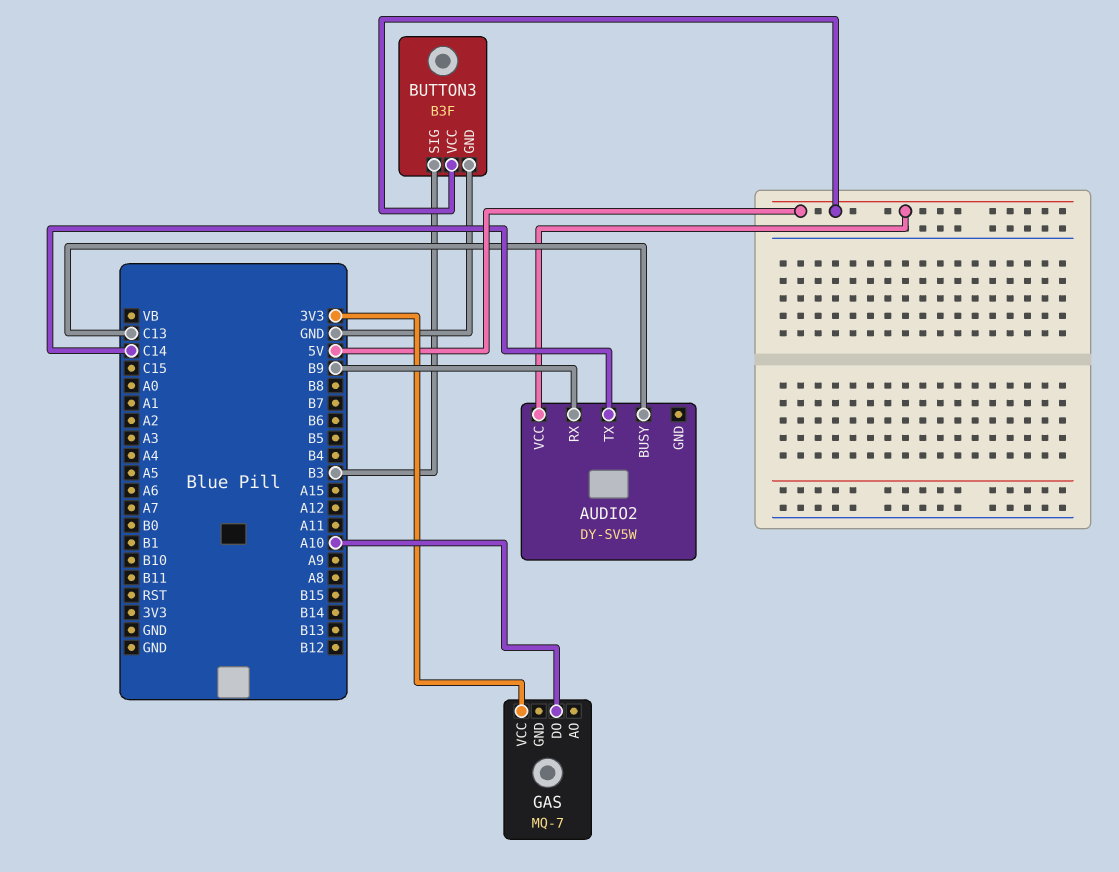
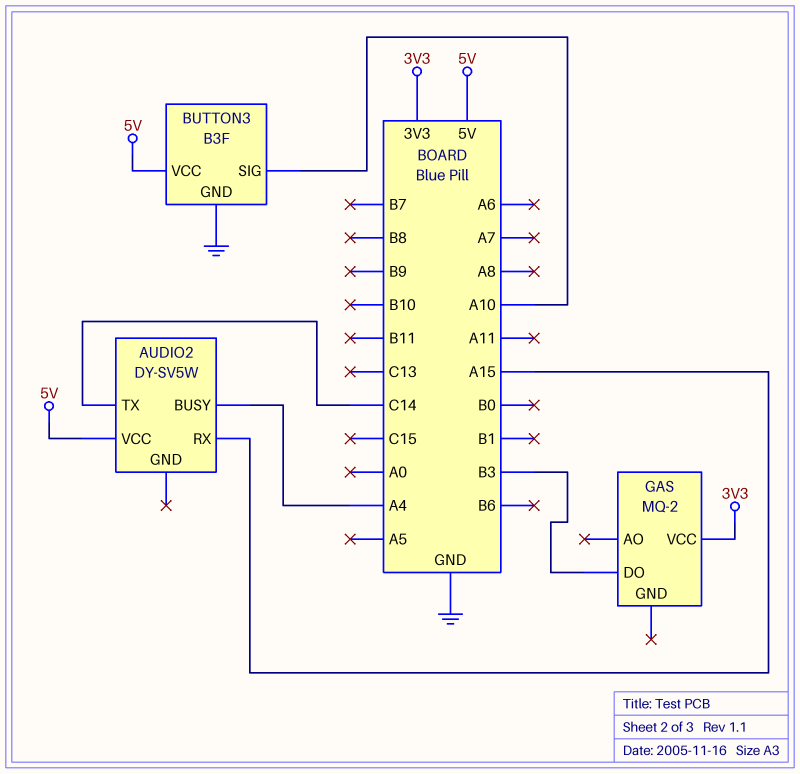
AUDIO2 pin BUSY: C13 -> A4
AUDIO2 pin RX: B9 -> A15
BUTTON3 pin SIG: B3 -> A10
GAS: MQ-7 -> MQ-2
GAS pin DO: A10 -> B3

